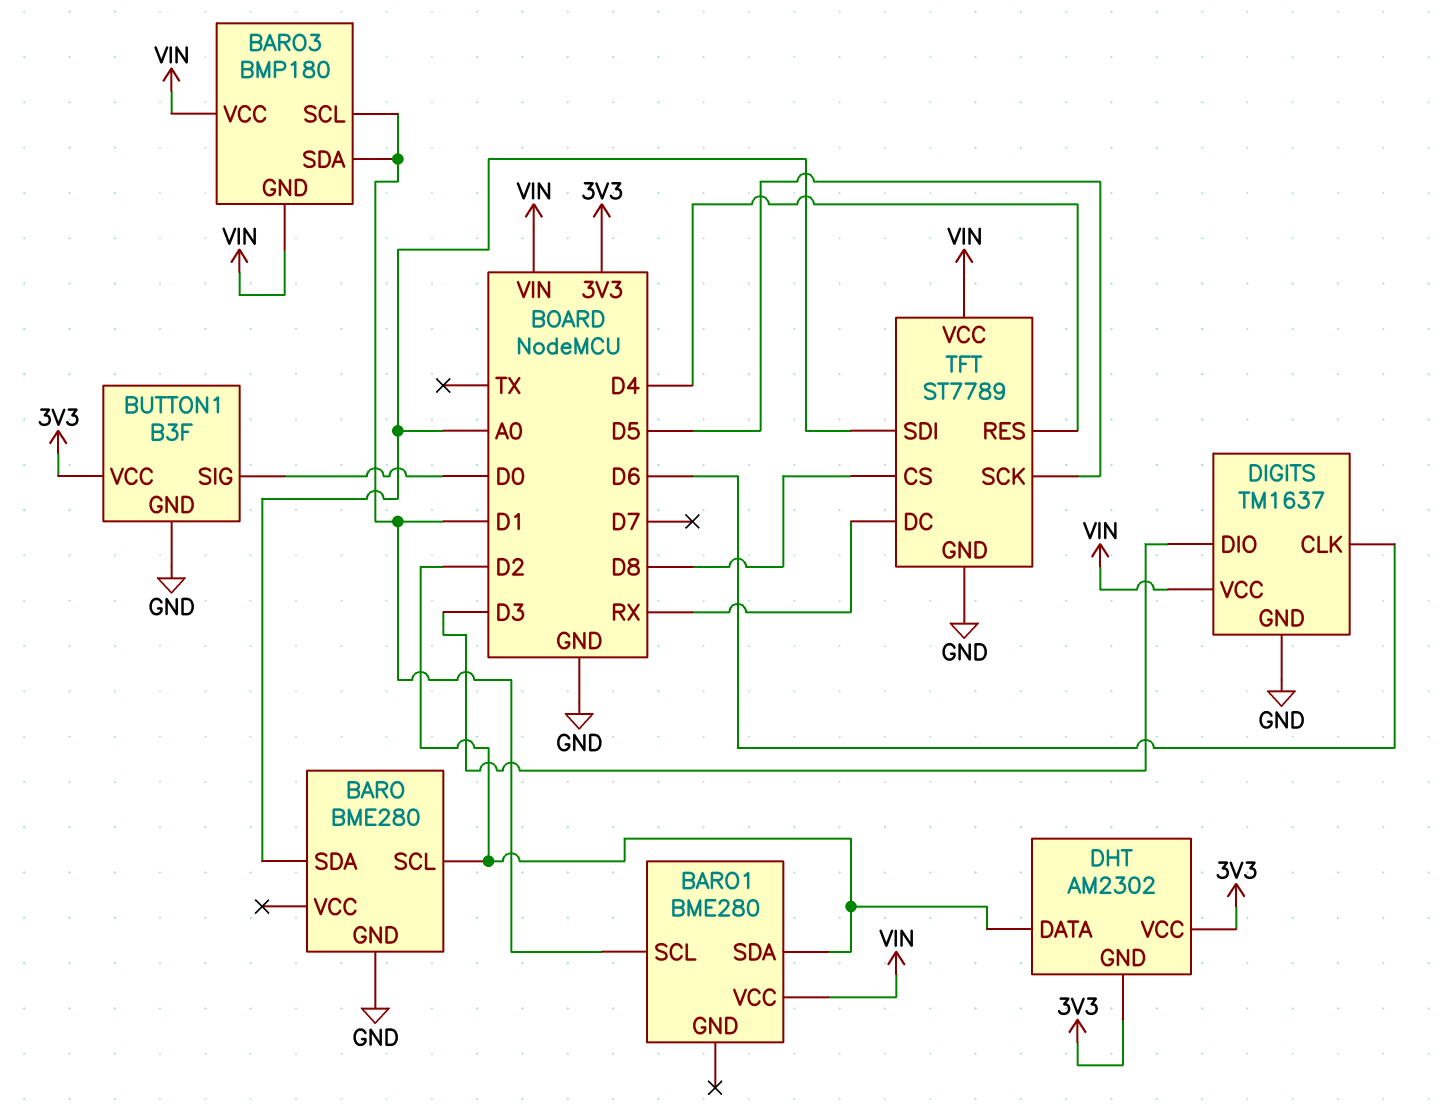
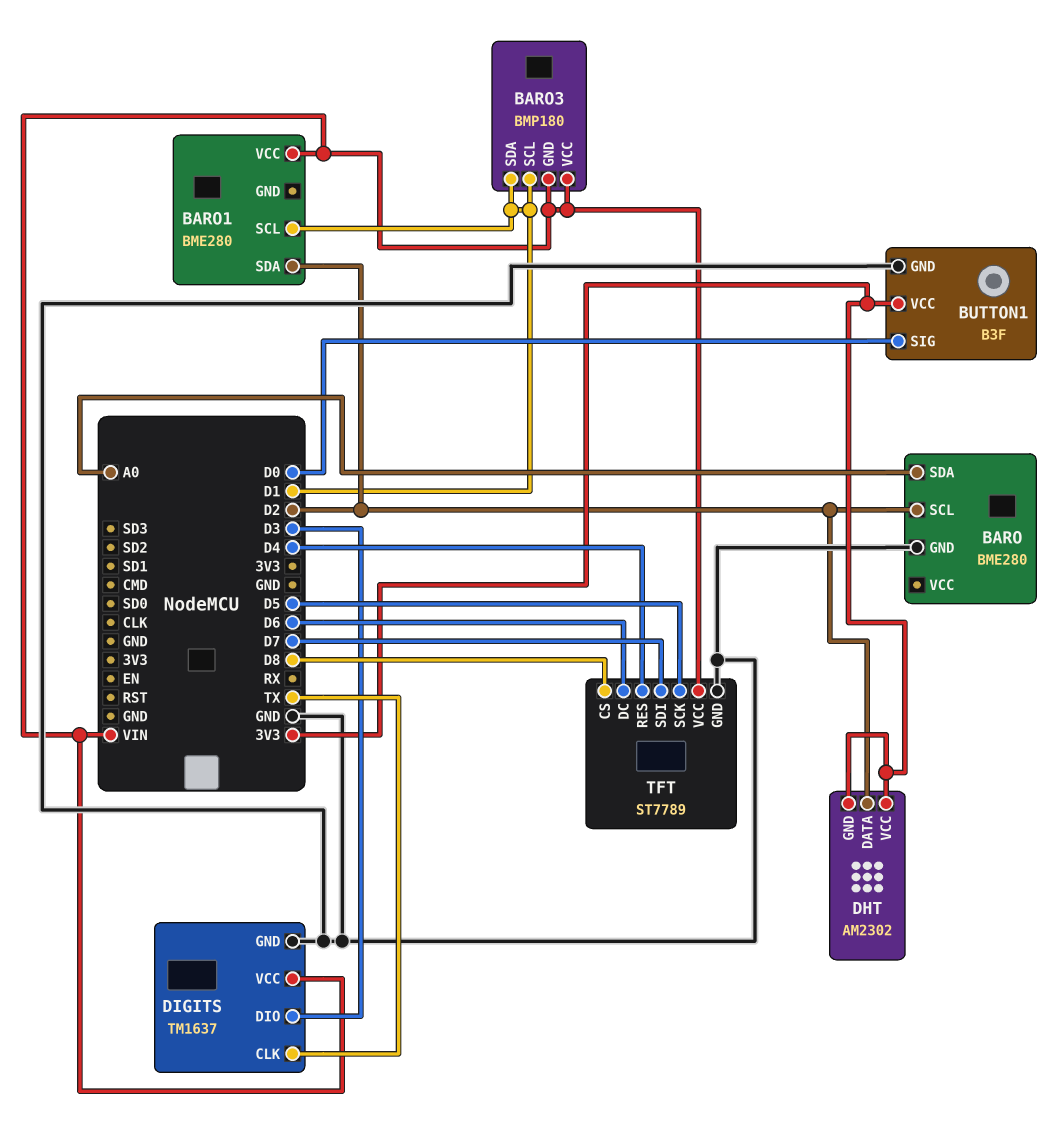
DIGITS pin CLK: D6 -> TX
TFT pin DC: RX -> D6
TFT pin SDI: A0 -> D7

